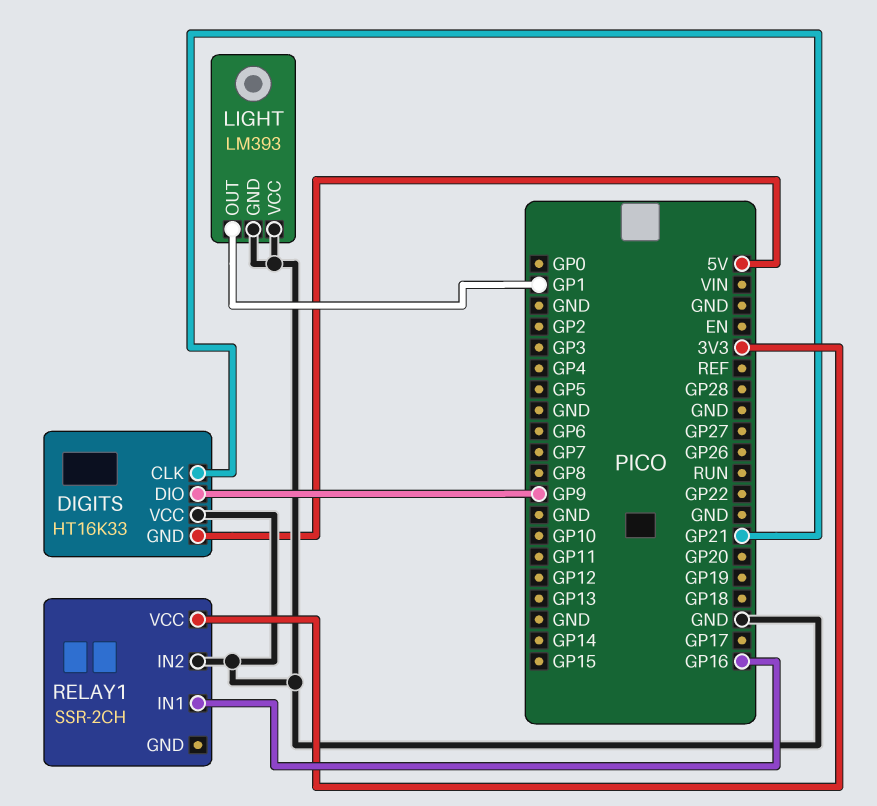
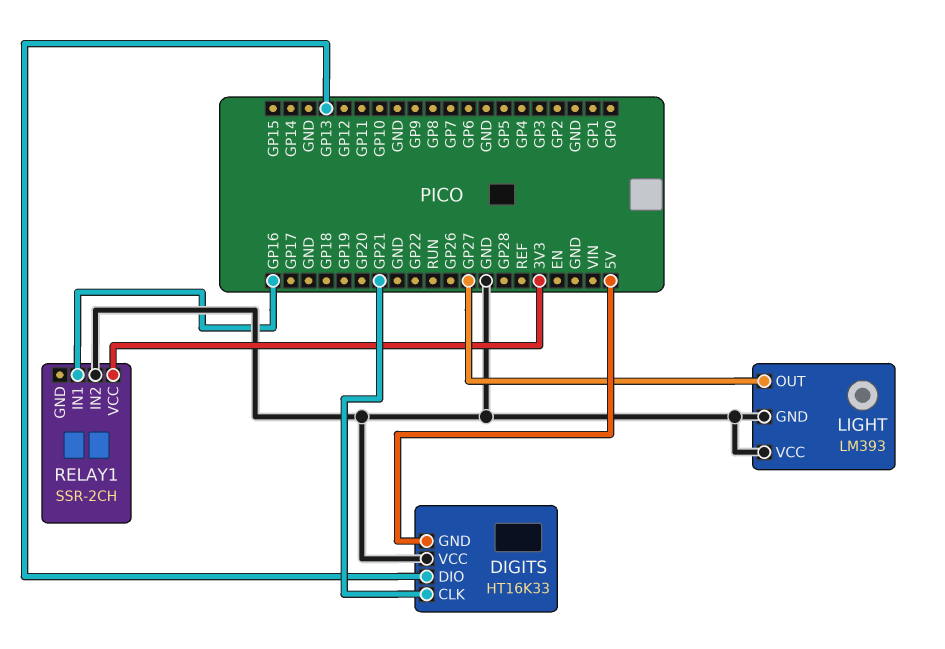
DIGITS pin DIO: GP9 -> GP13
LIGHT pin OUT: GP1 -> GP27

